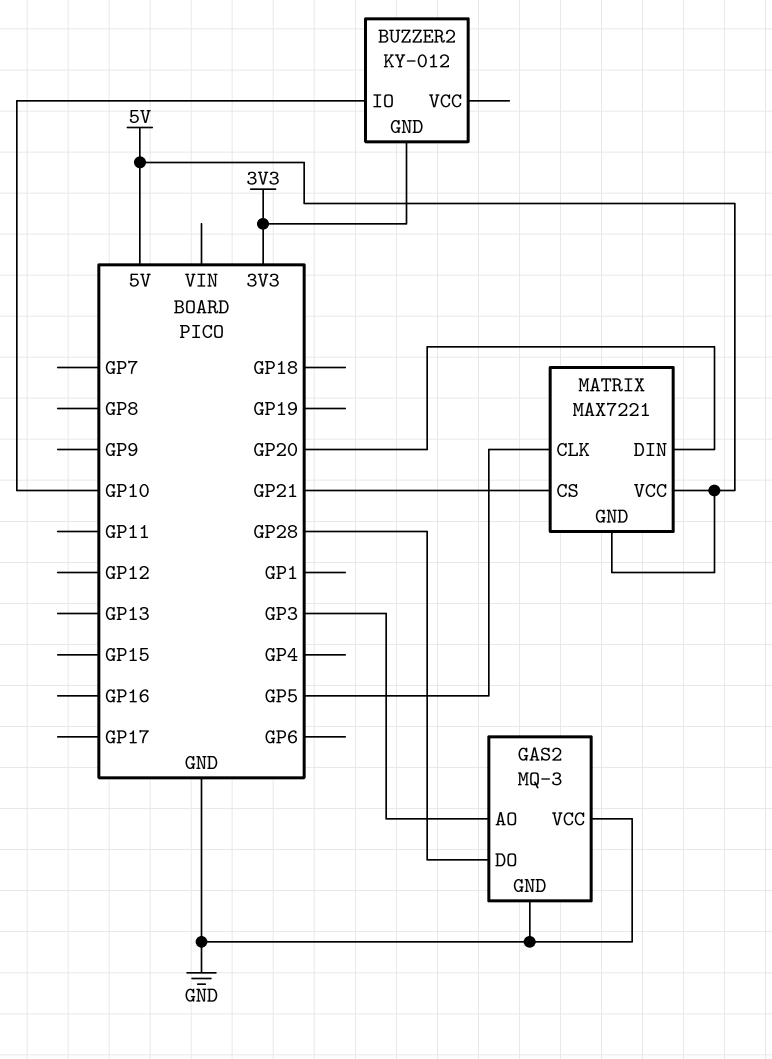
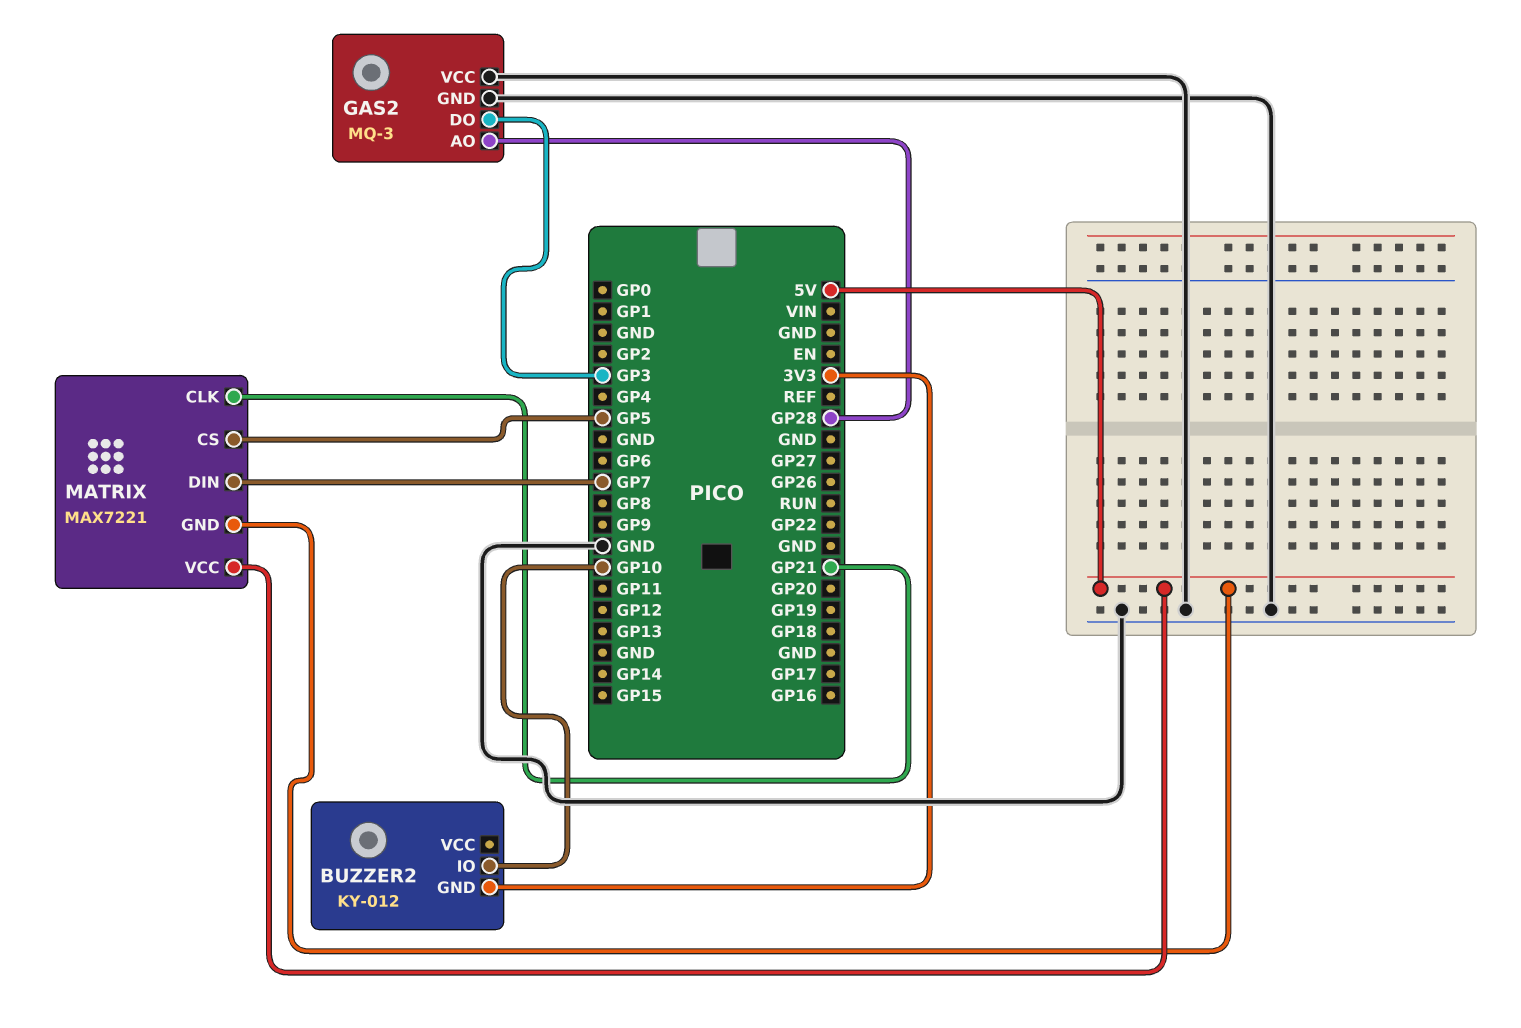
GAS2 pin AO: GP3 -> GP28
GAS2 pin DO: GP28 -> GP3
MATRIX pin CLK: GP5 -> GP21
MATRIX pin CS: GP21 -> GP5
MATRIX pin DIN: GP20 -> GP7

